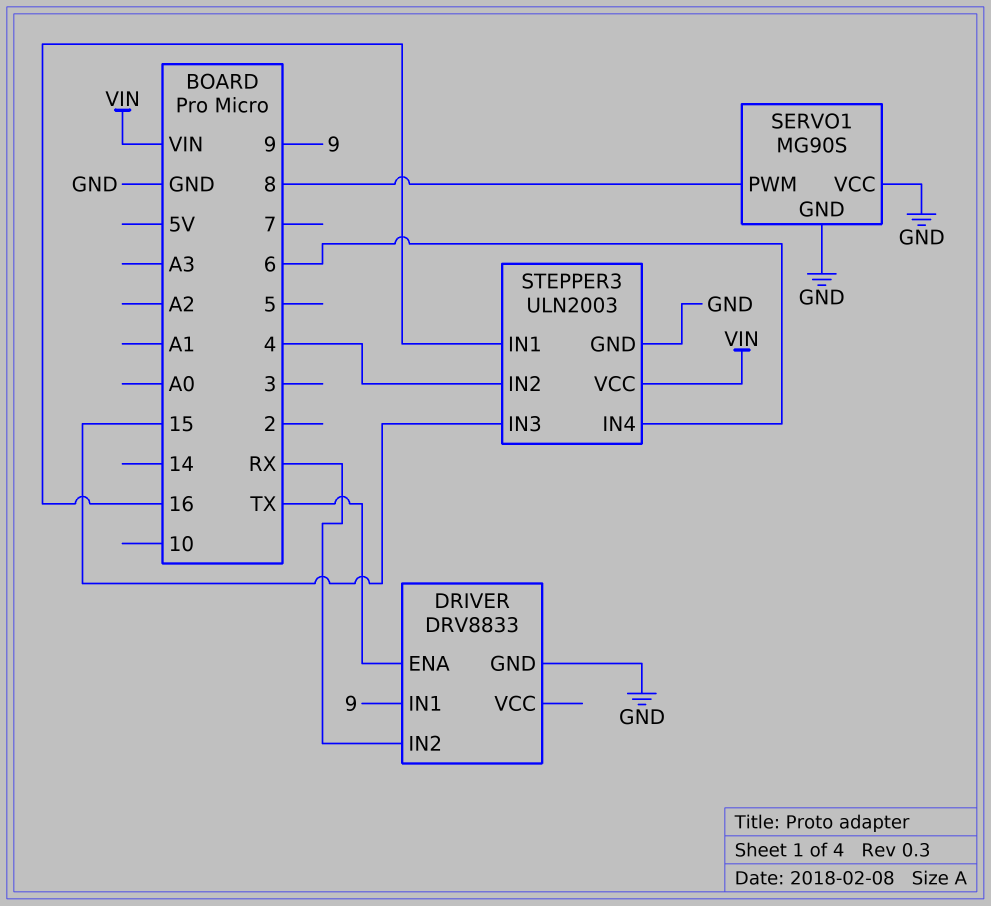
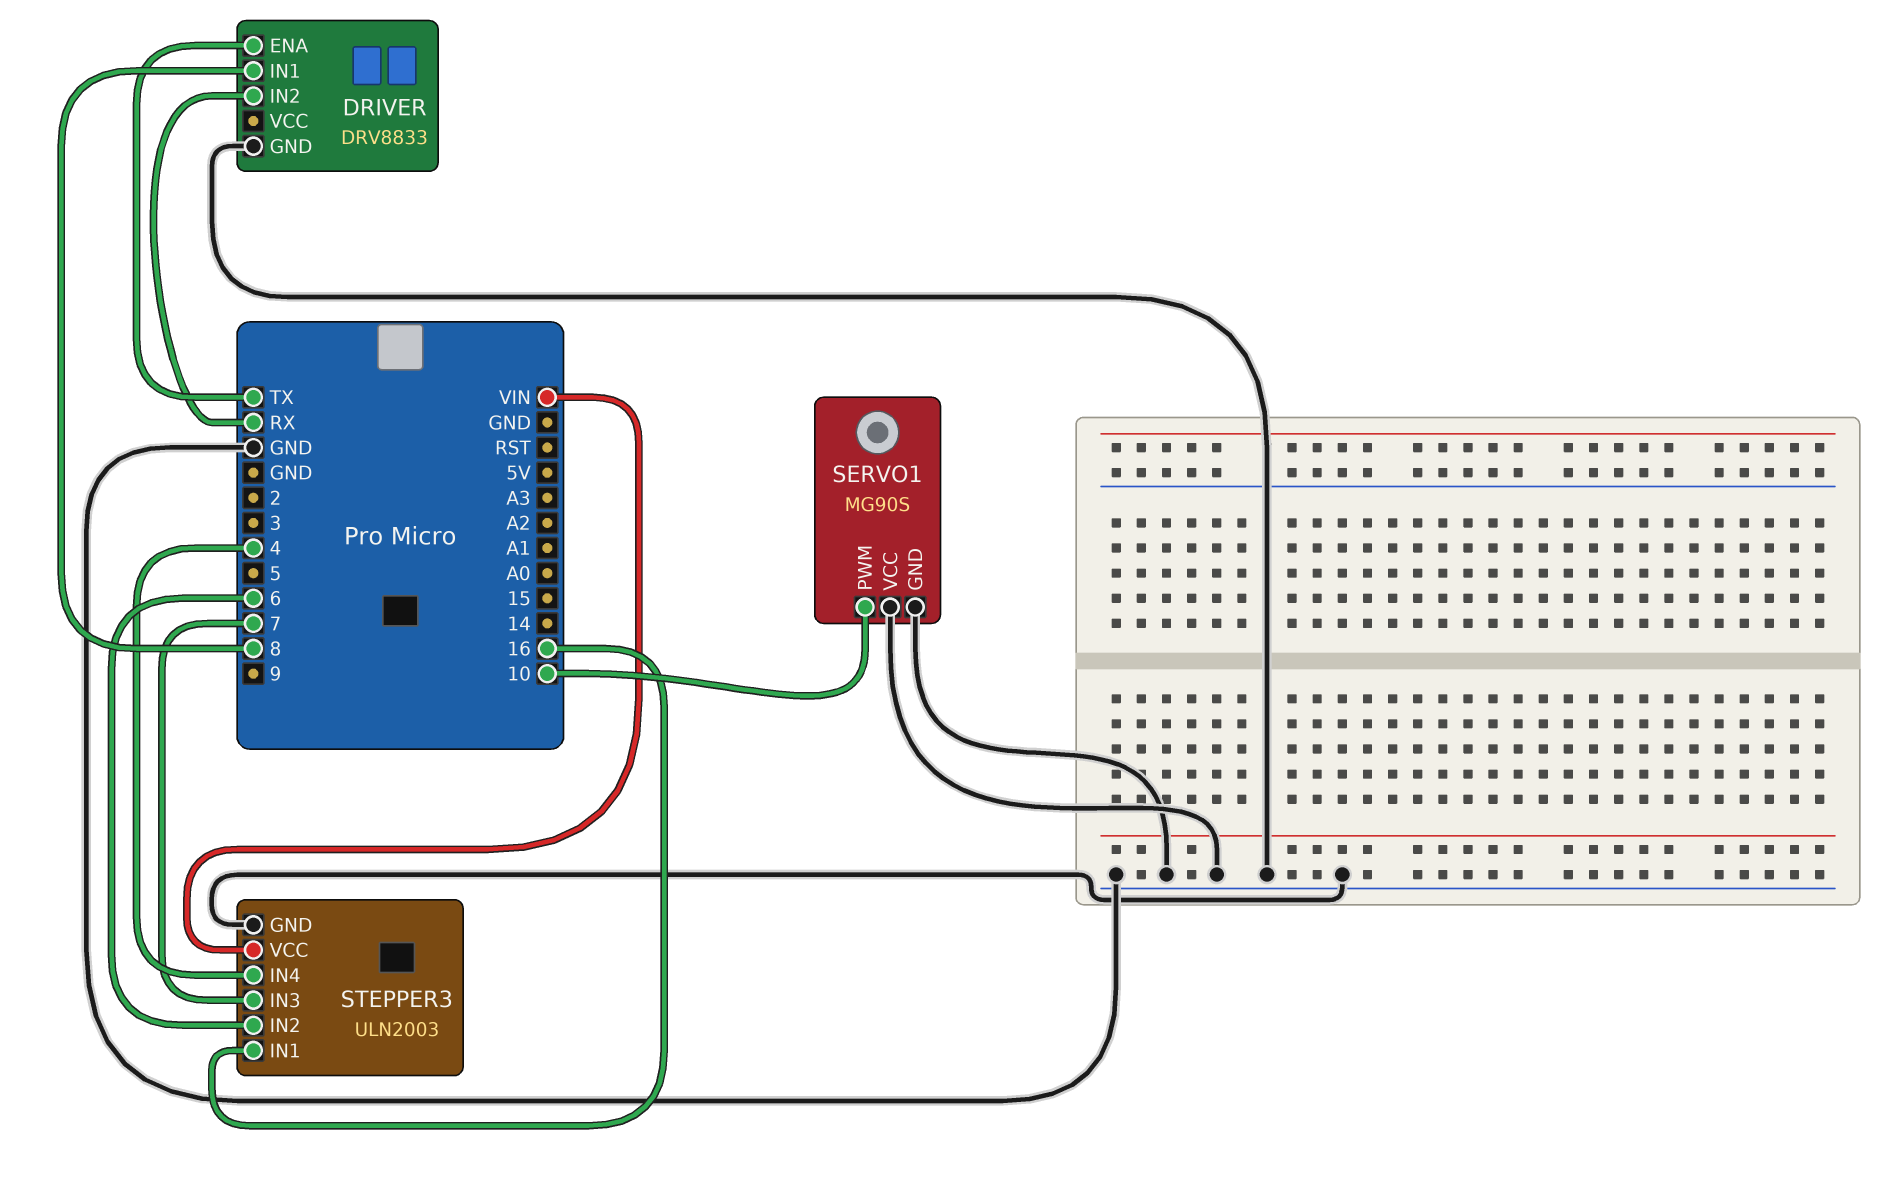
DRIVER pin IN1: 9 -> 8
SERVO1 pin PWM: 8 -> 10
STEPPER3 pin IN2: 4 -> 6
STEPPER3 pin IN3: 15 -> 7
STEPPER3 pin IN4: 6 -> 4

